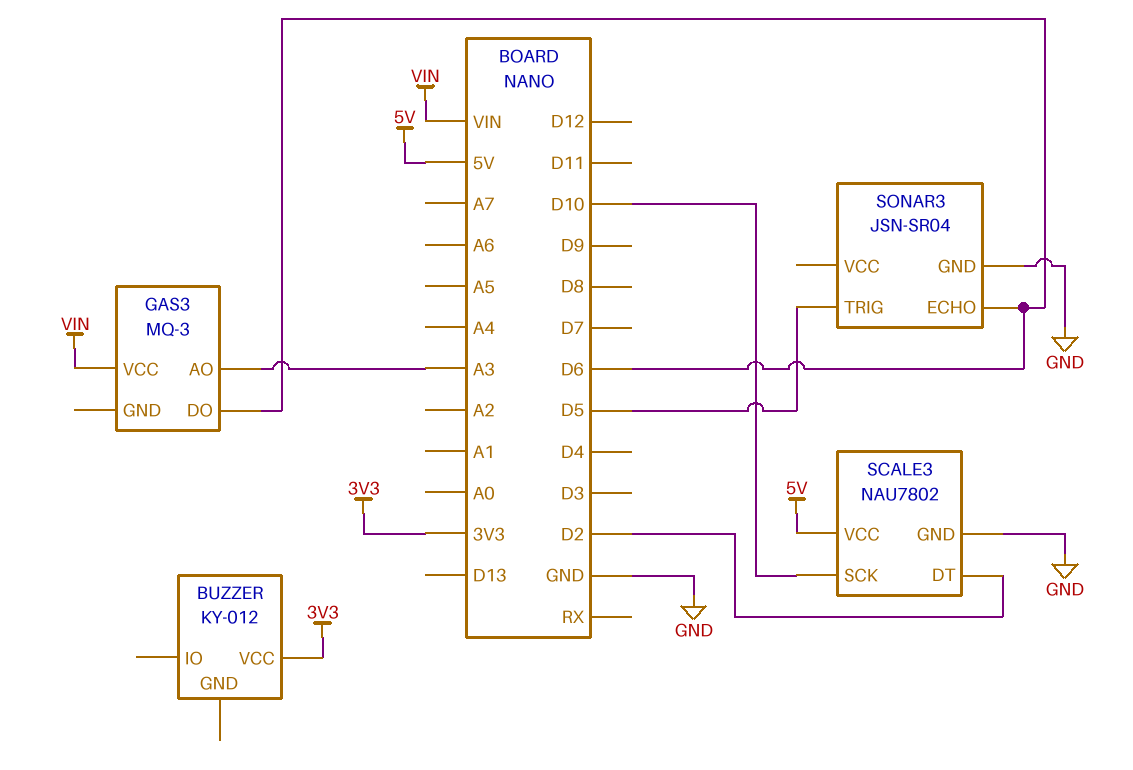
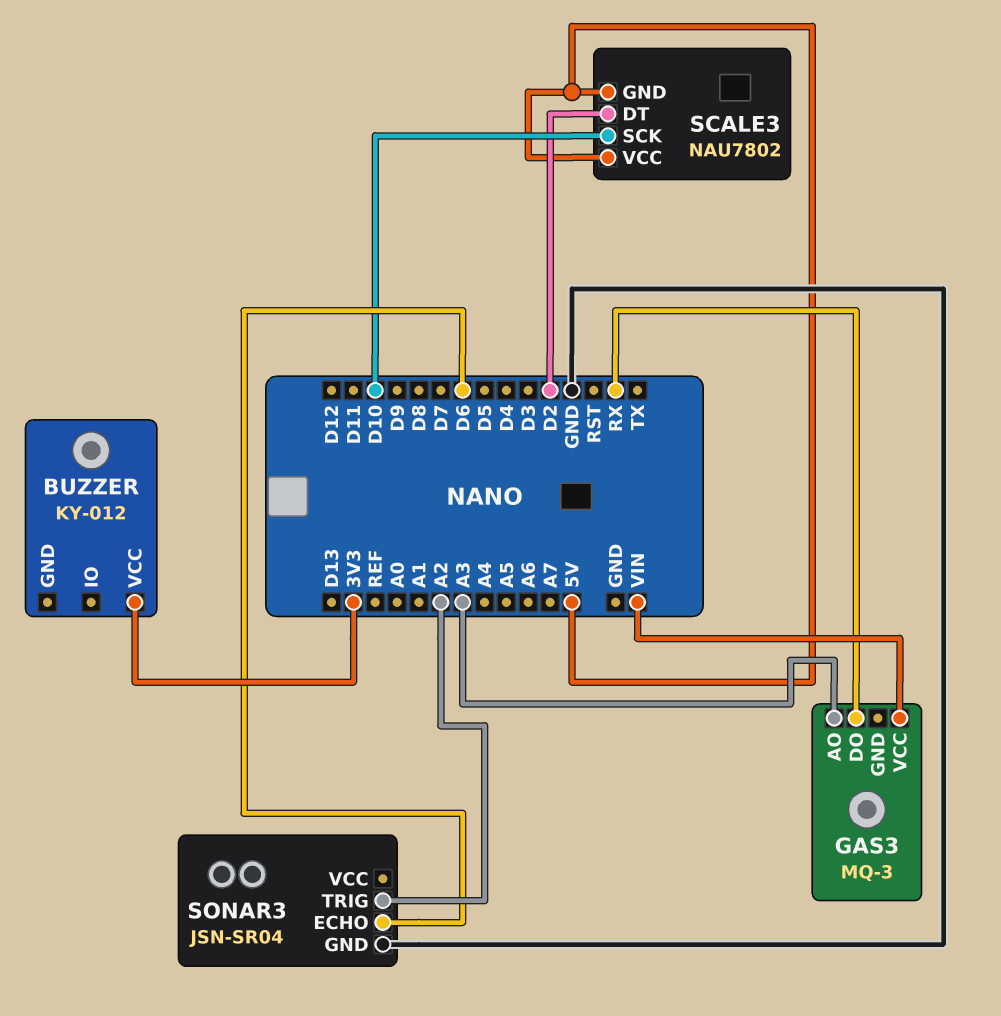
GAS3 pin DO: D6 -> RX
SCALE3 pin GND: GND -> 5V
SONAR3 pin TRIG: D5 -> A2

